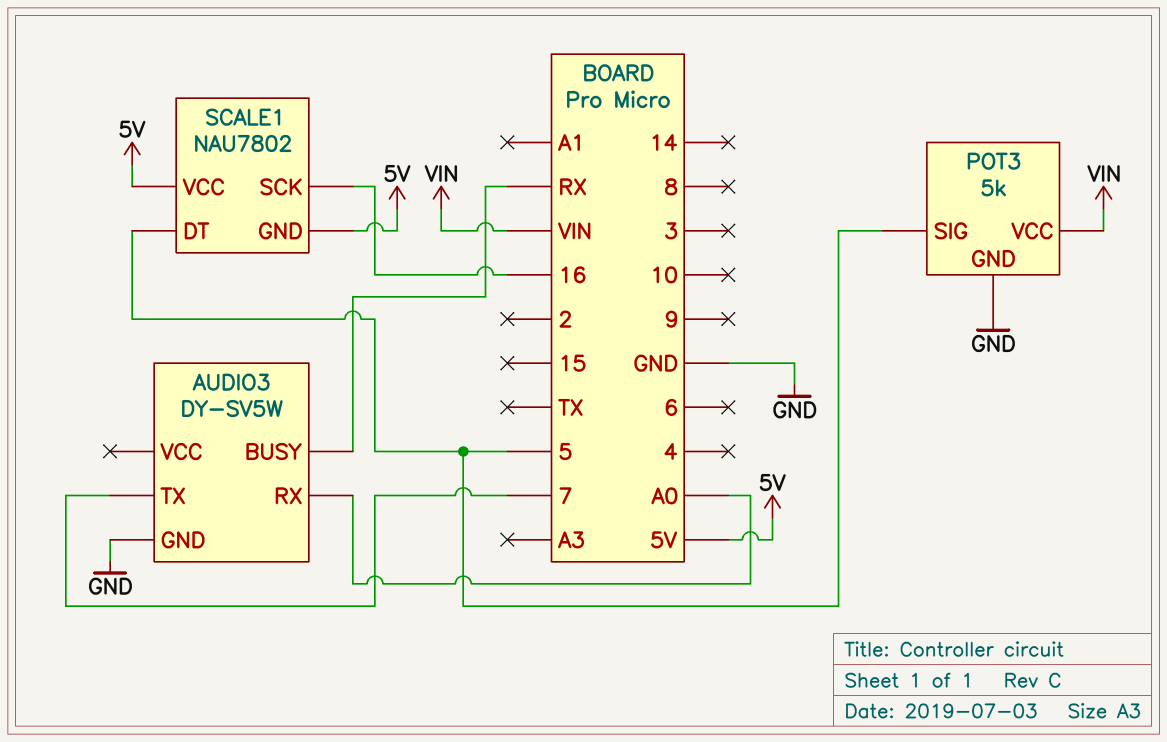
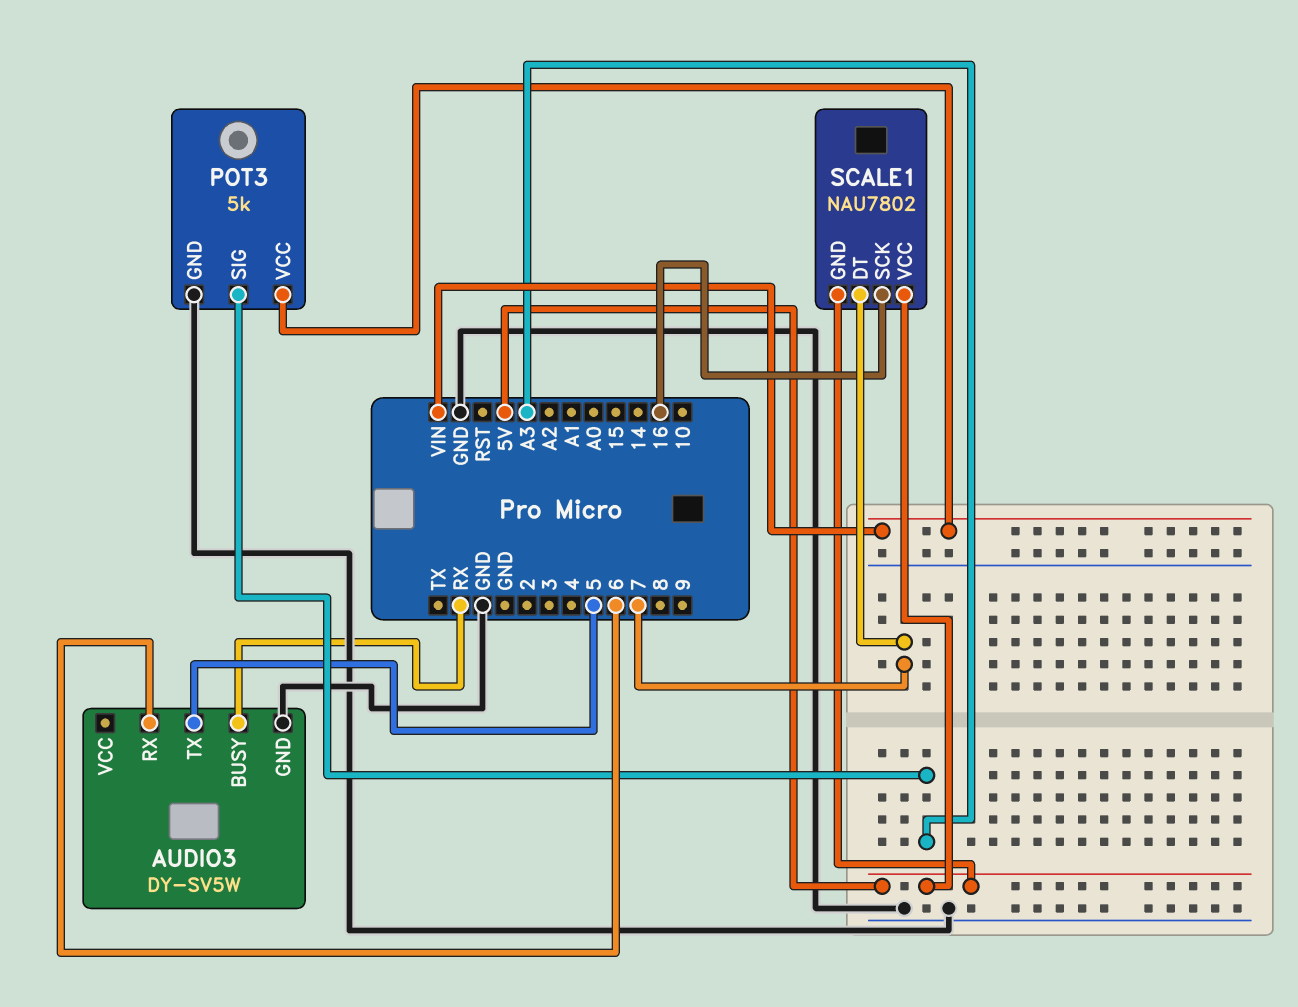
AUDIO3 pin RX: A0 -> 6
AUDIO3 pin TX: 7 -> 5
POT3 pin SIG: 5 -> A3
SCALE1 pin DT: 5 -> 7

